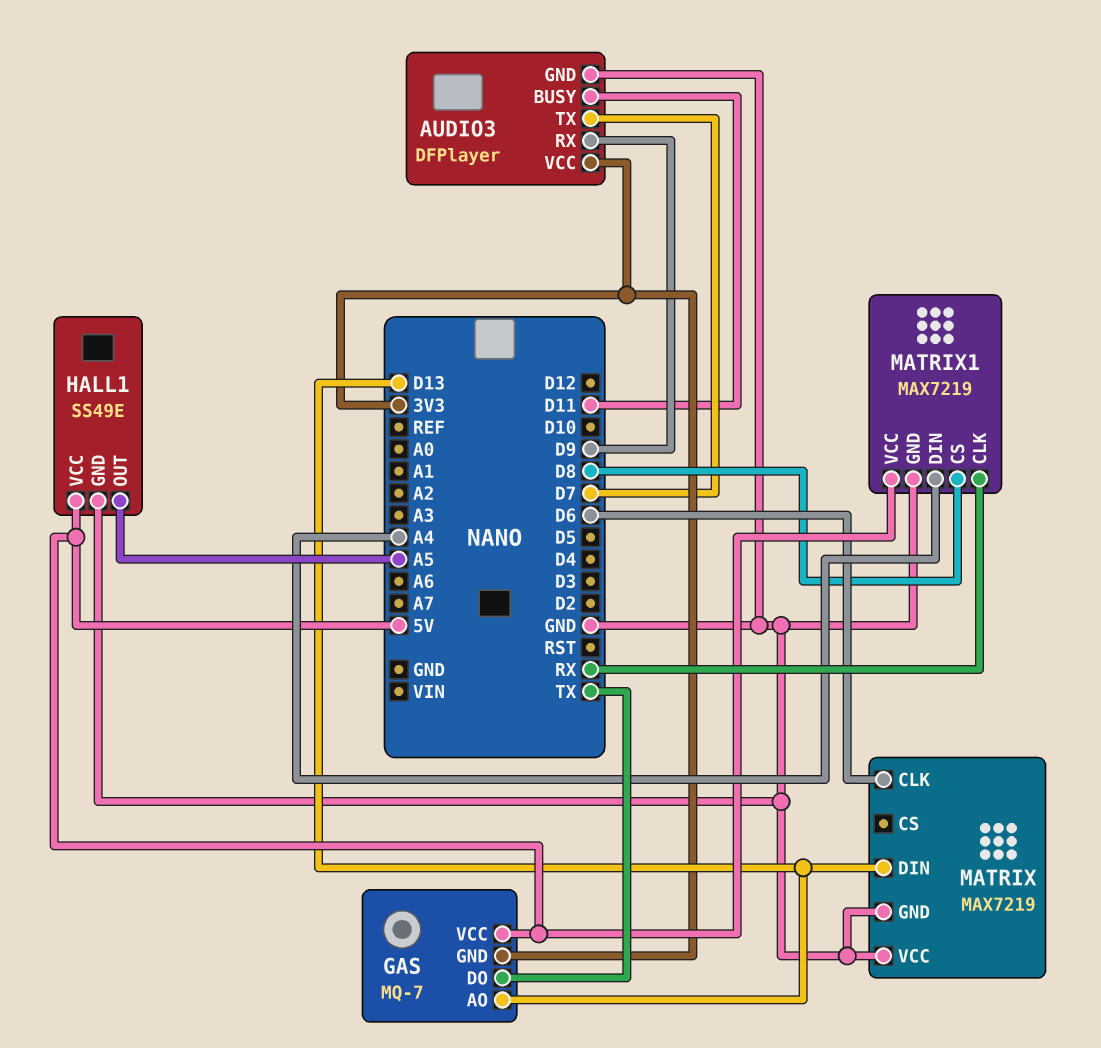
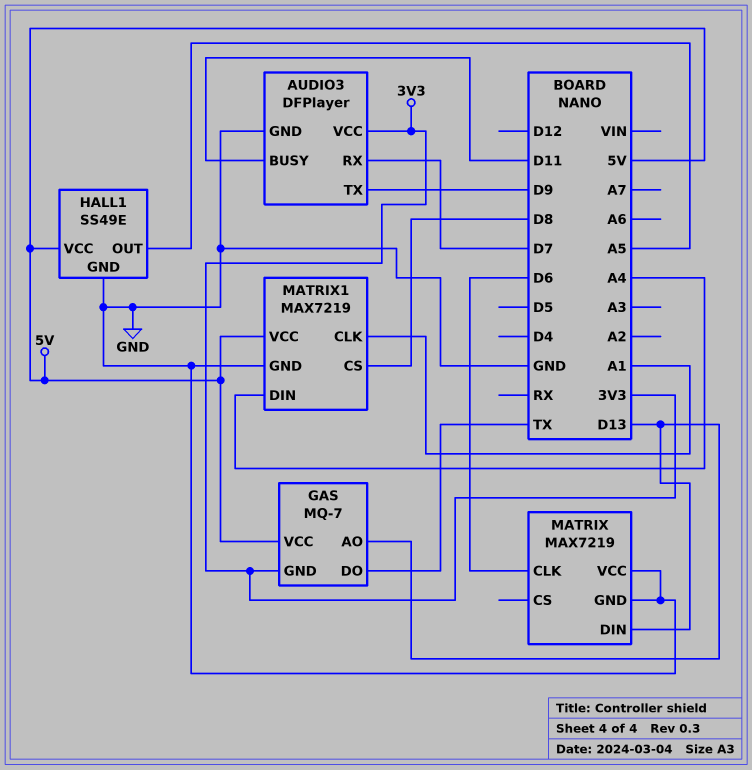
AUDIO3 pin RX: D9 -> D7
AUDIO3 pin TX: D7 -> D9
MATRIX1 pin CLK: RX -> A1

